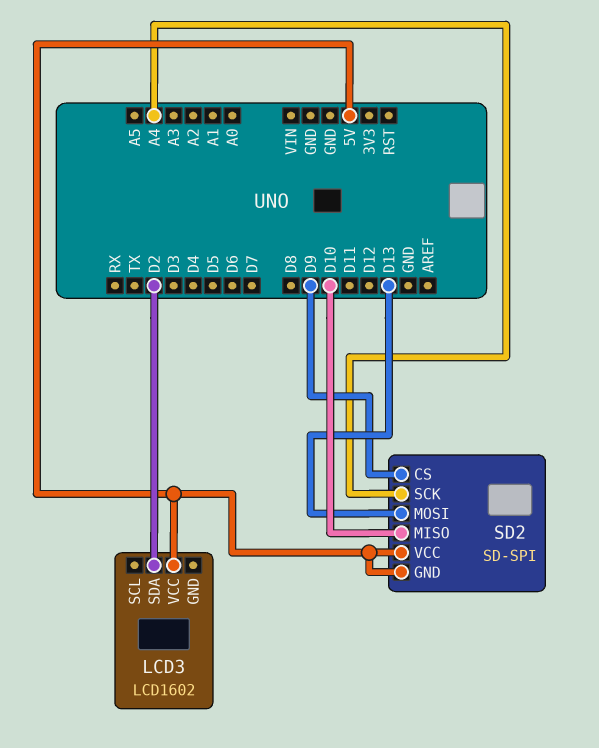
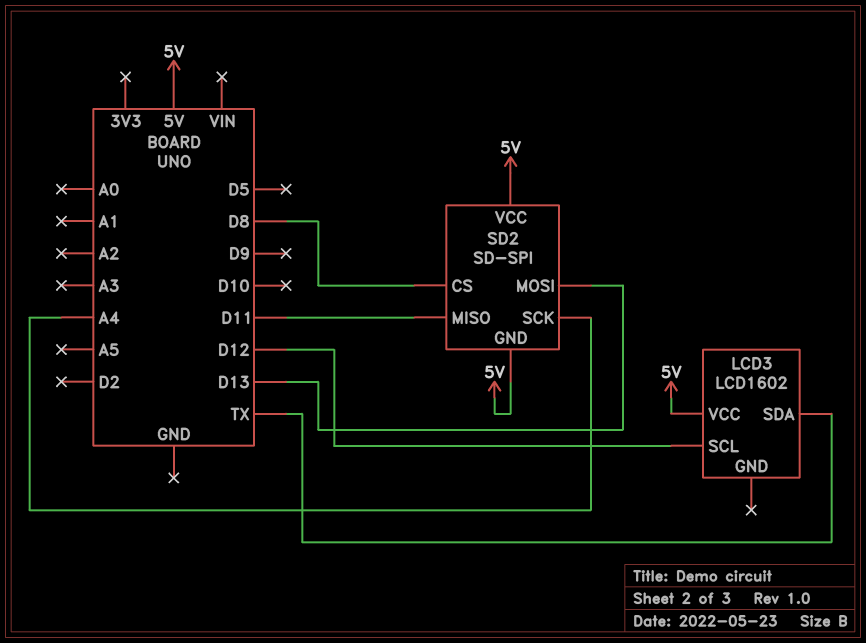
LCD3 pin SCL: none -> D12
LCD3 pin SDA: D2 -> TX
SD2 pin CS: D9 -> D8
SD2 pin MISO: D10 -> D11

